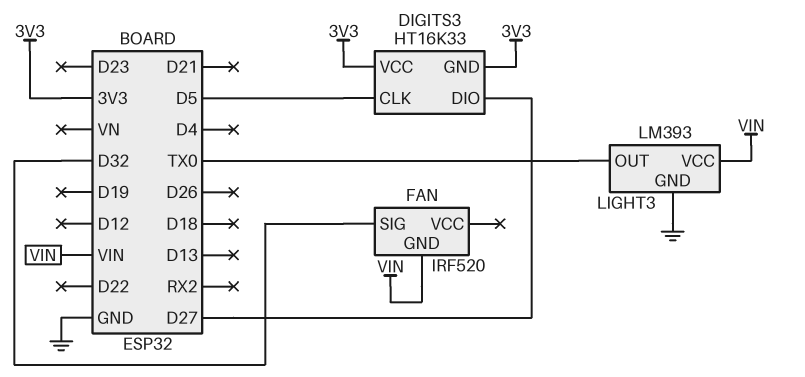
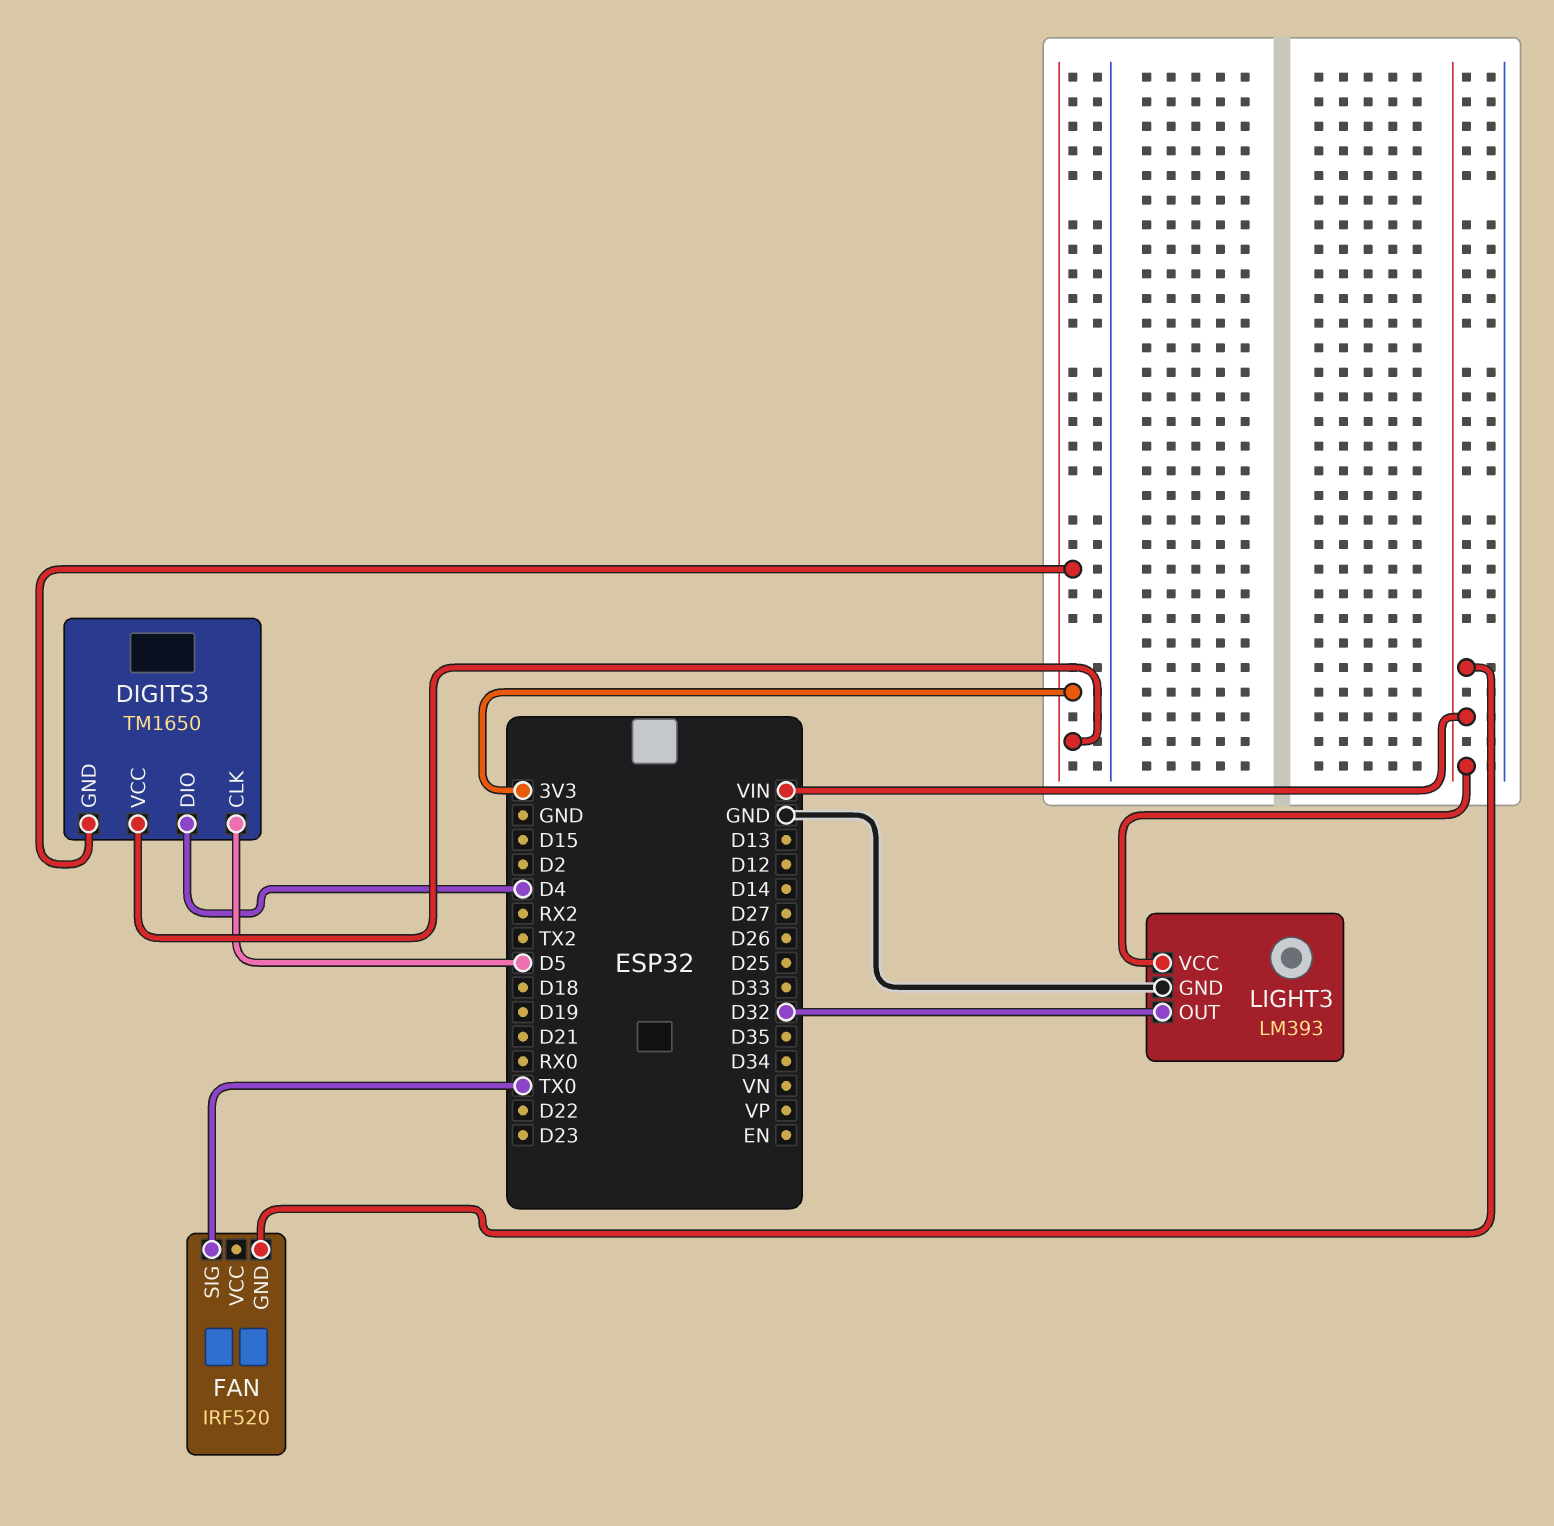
DIGITS3: HT16K33 -> TM1650
DIGITS3 pin DIO: D27 -> D4
FAN pin SIG: D32 -> TX0
LIGHT3 pin OUT: TX0 -> D32

